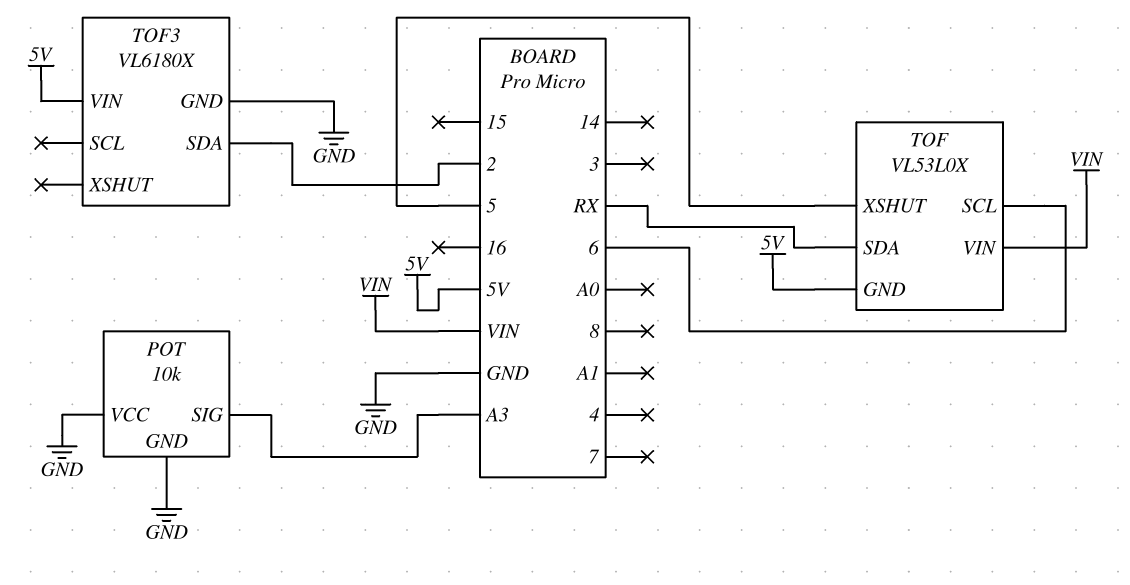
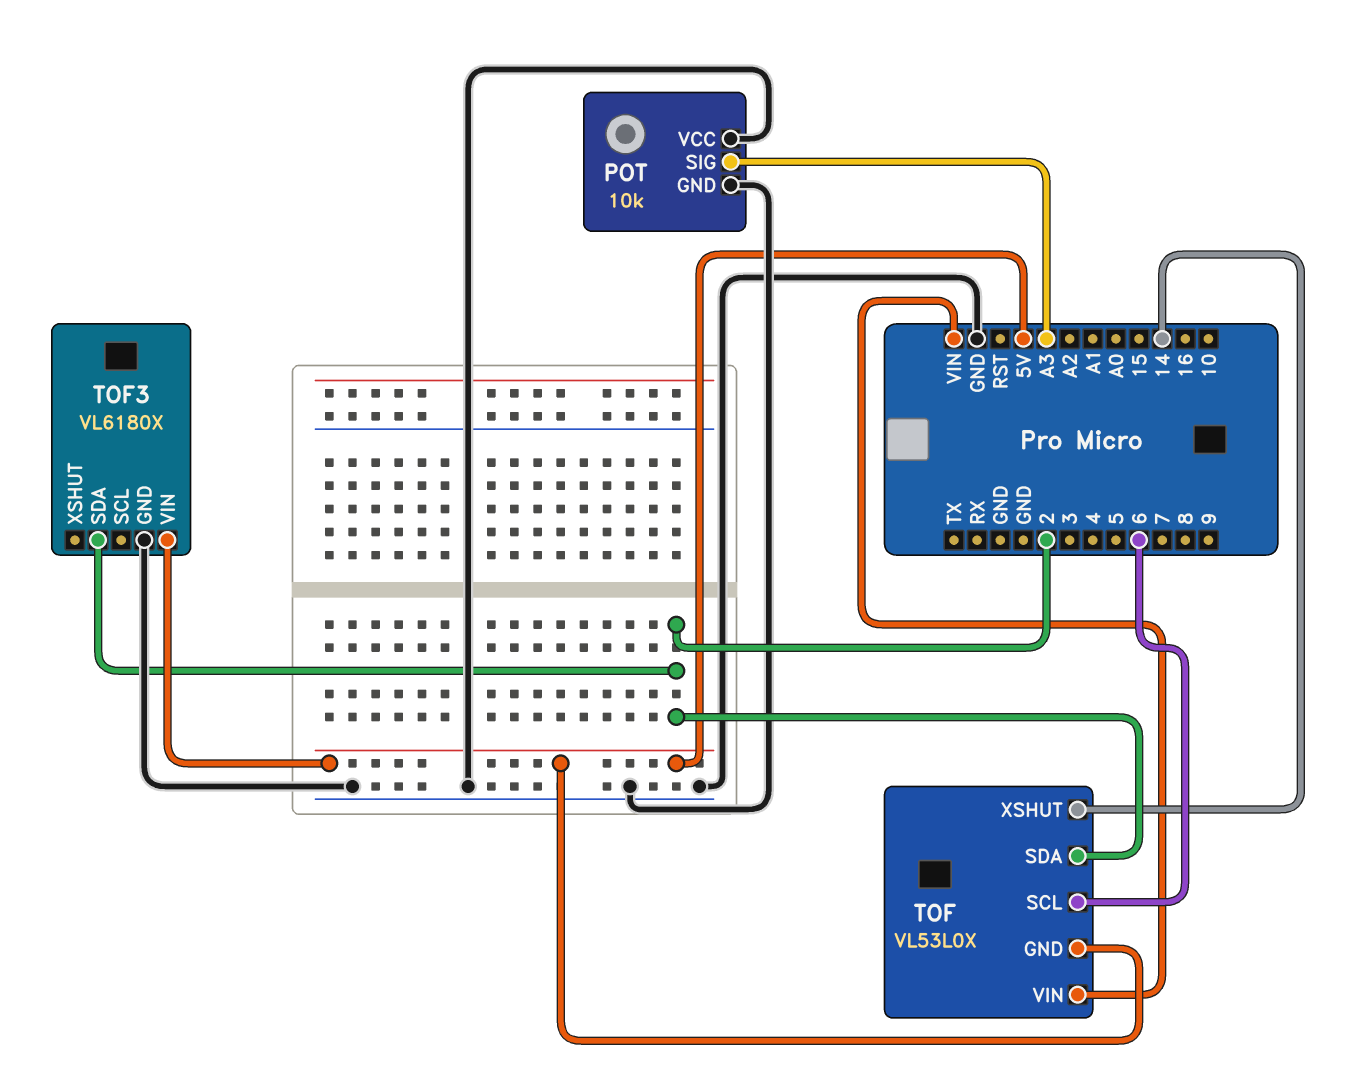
TOF pin SDA: RX -> 2
TOF pin XSHUT: 5 -> 14

